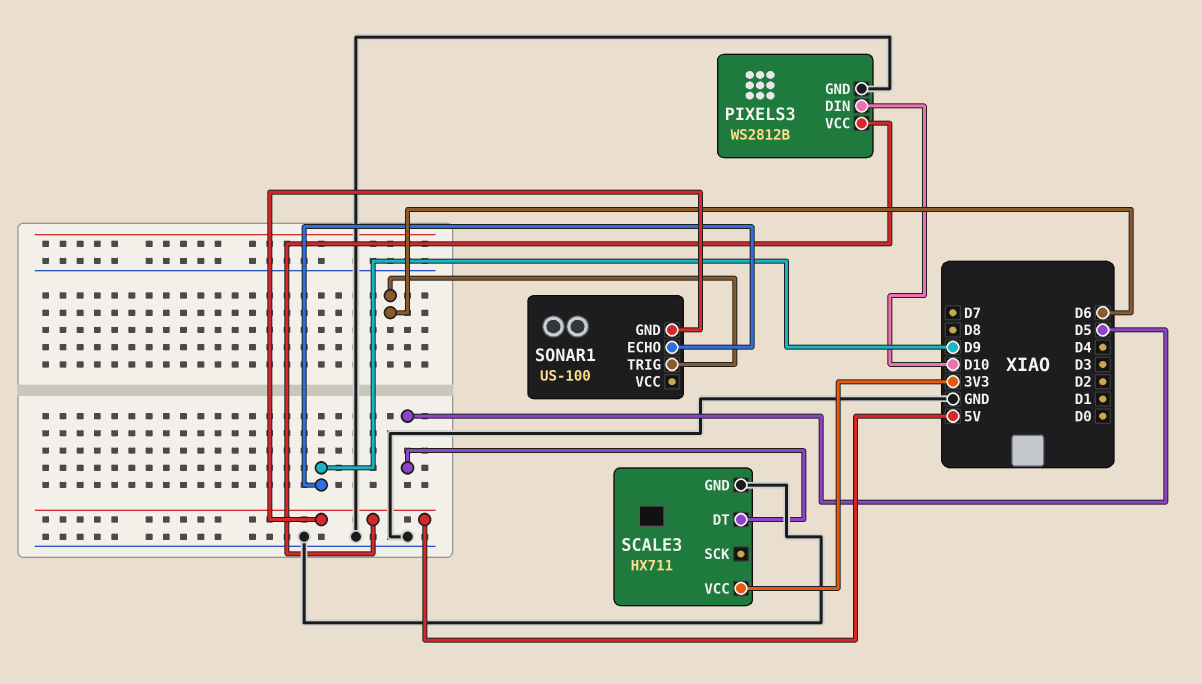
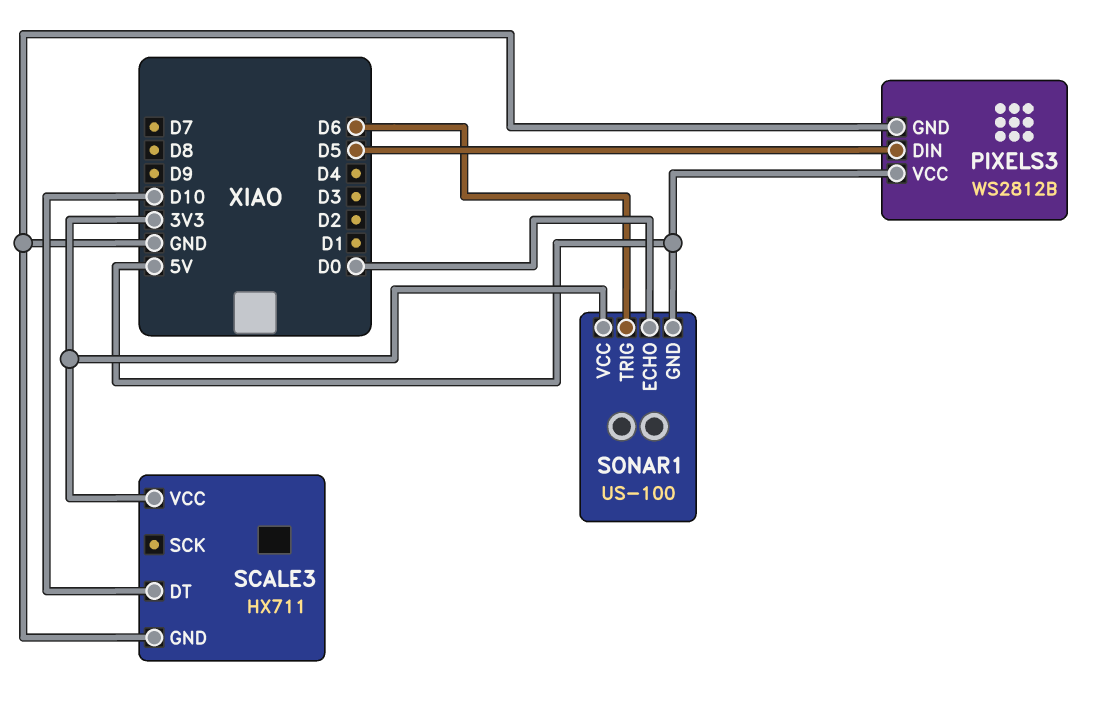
PIXELS3 pin DIN: D10 -> D5
SCALE3 pin DT: D5 -> D10
SONAR1 pin ECHO: D9 -> D0
SONAR1 pin VCC: none -> 3V3

